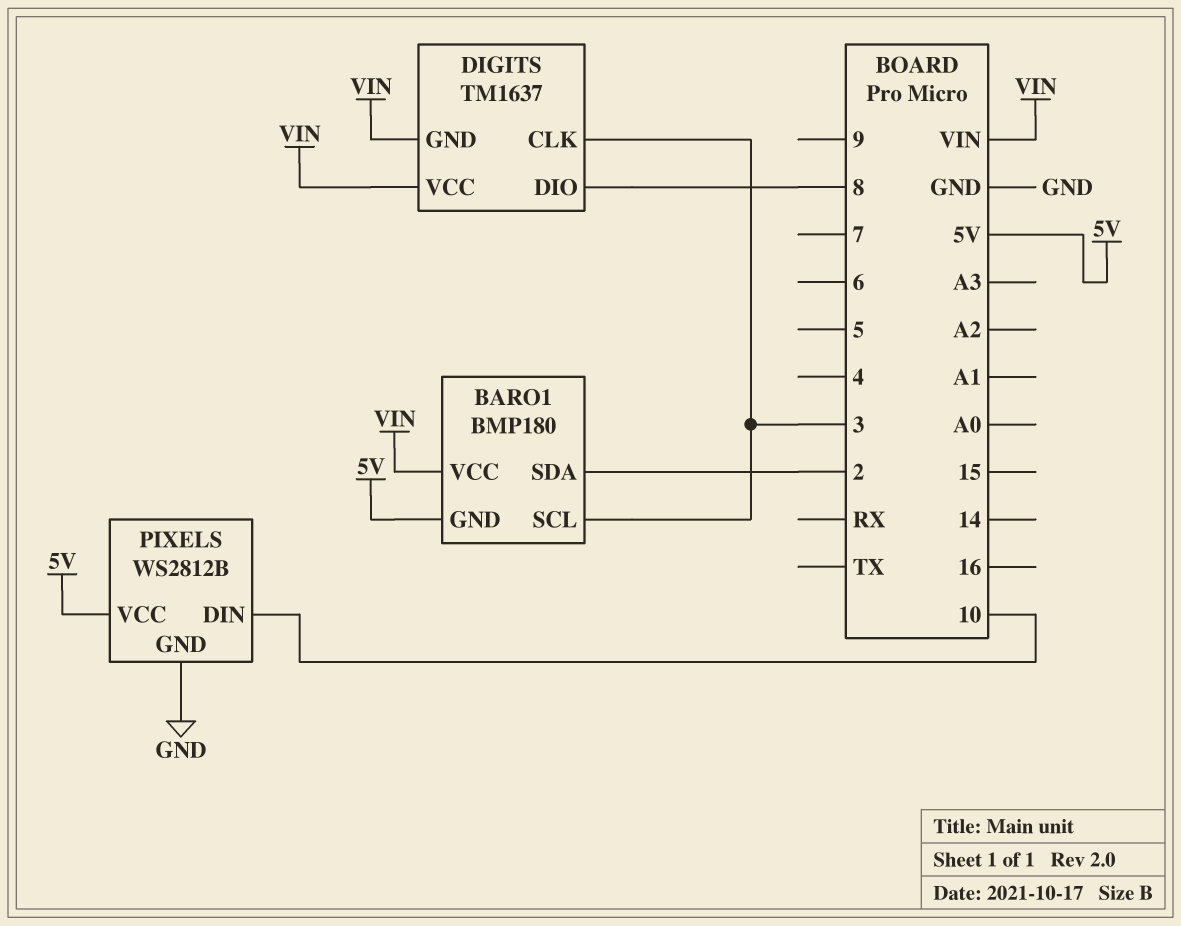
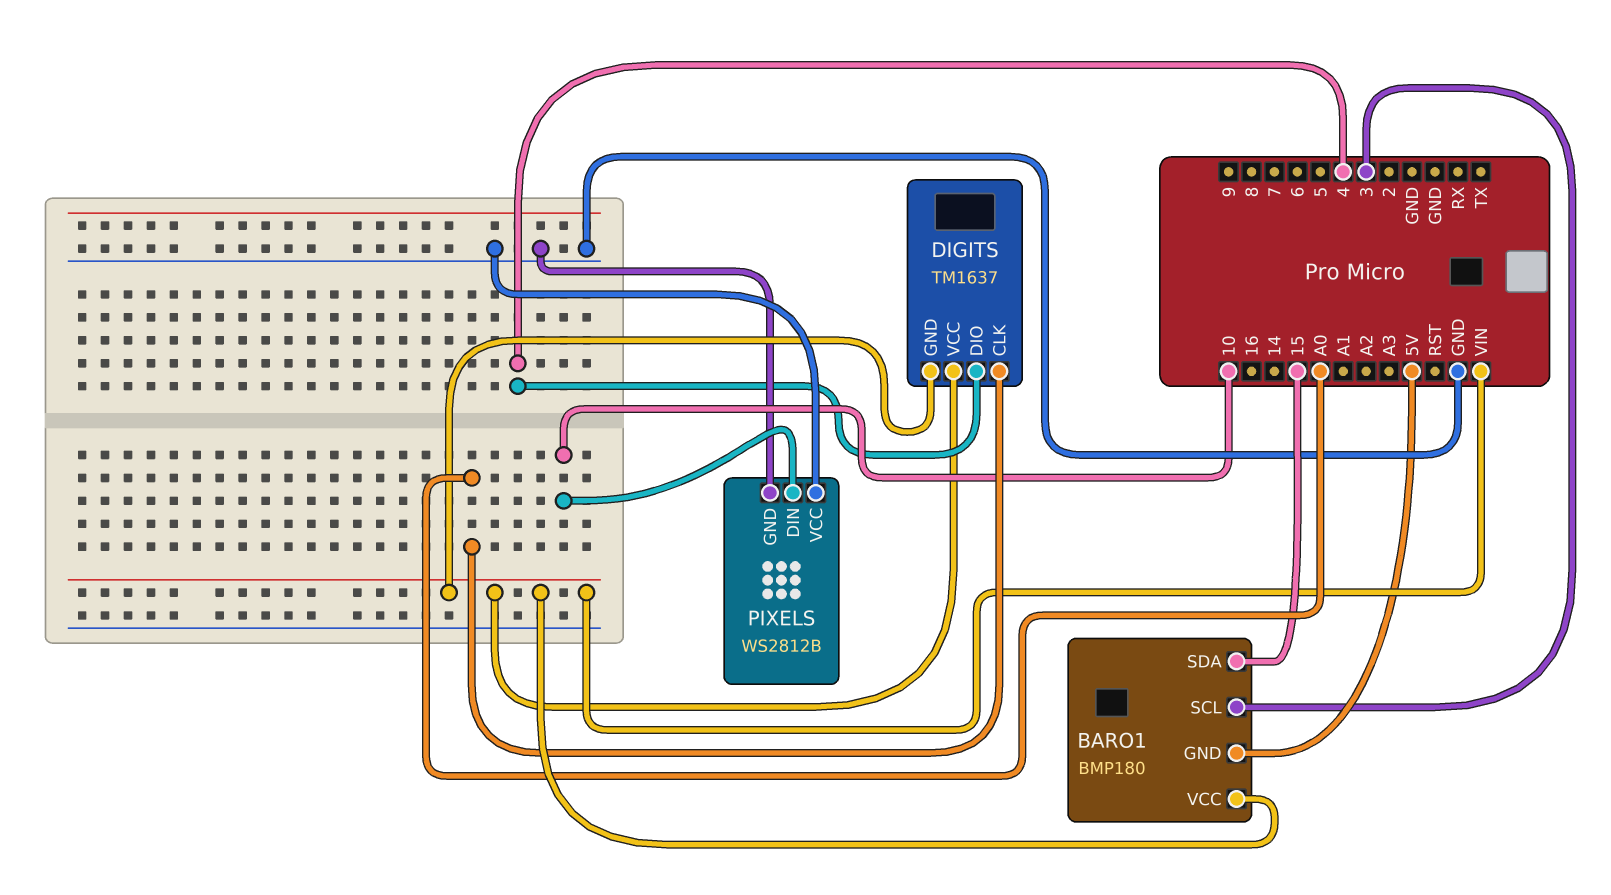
BARO1 pin SDA: 2 -> 15
DIGITS pin CLK: 3 -> A0
DIGITS pin DIO: 8 -> 4
PIXELS pin VCC: 5V -> GND

